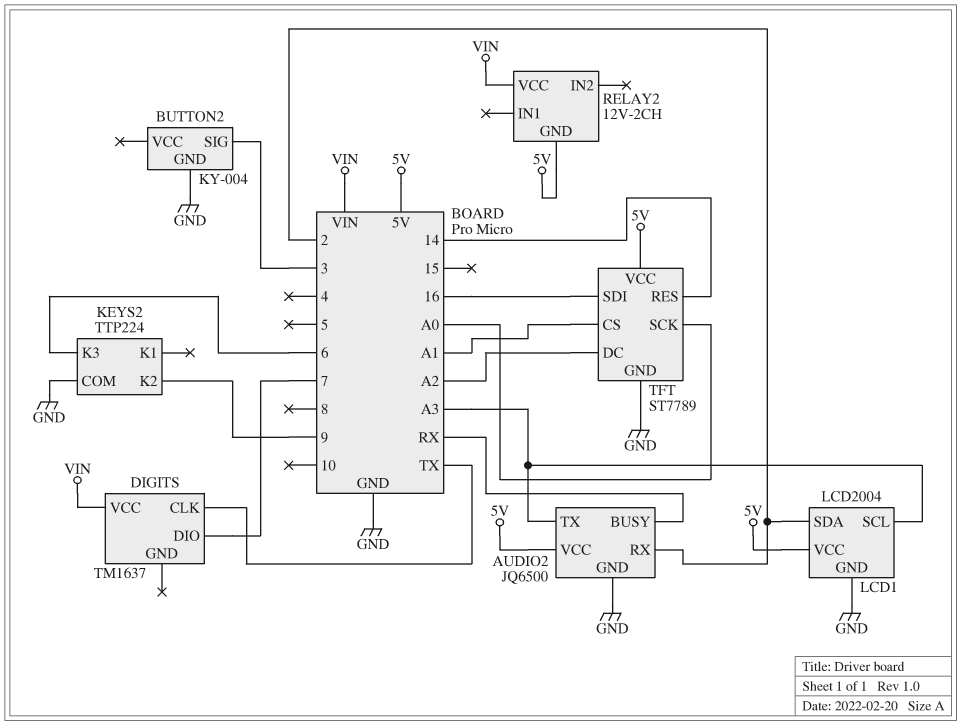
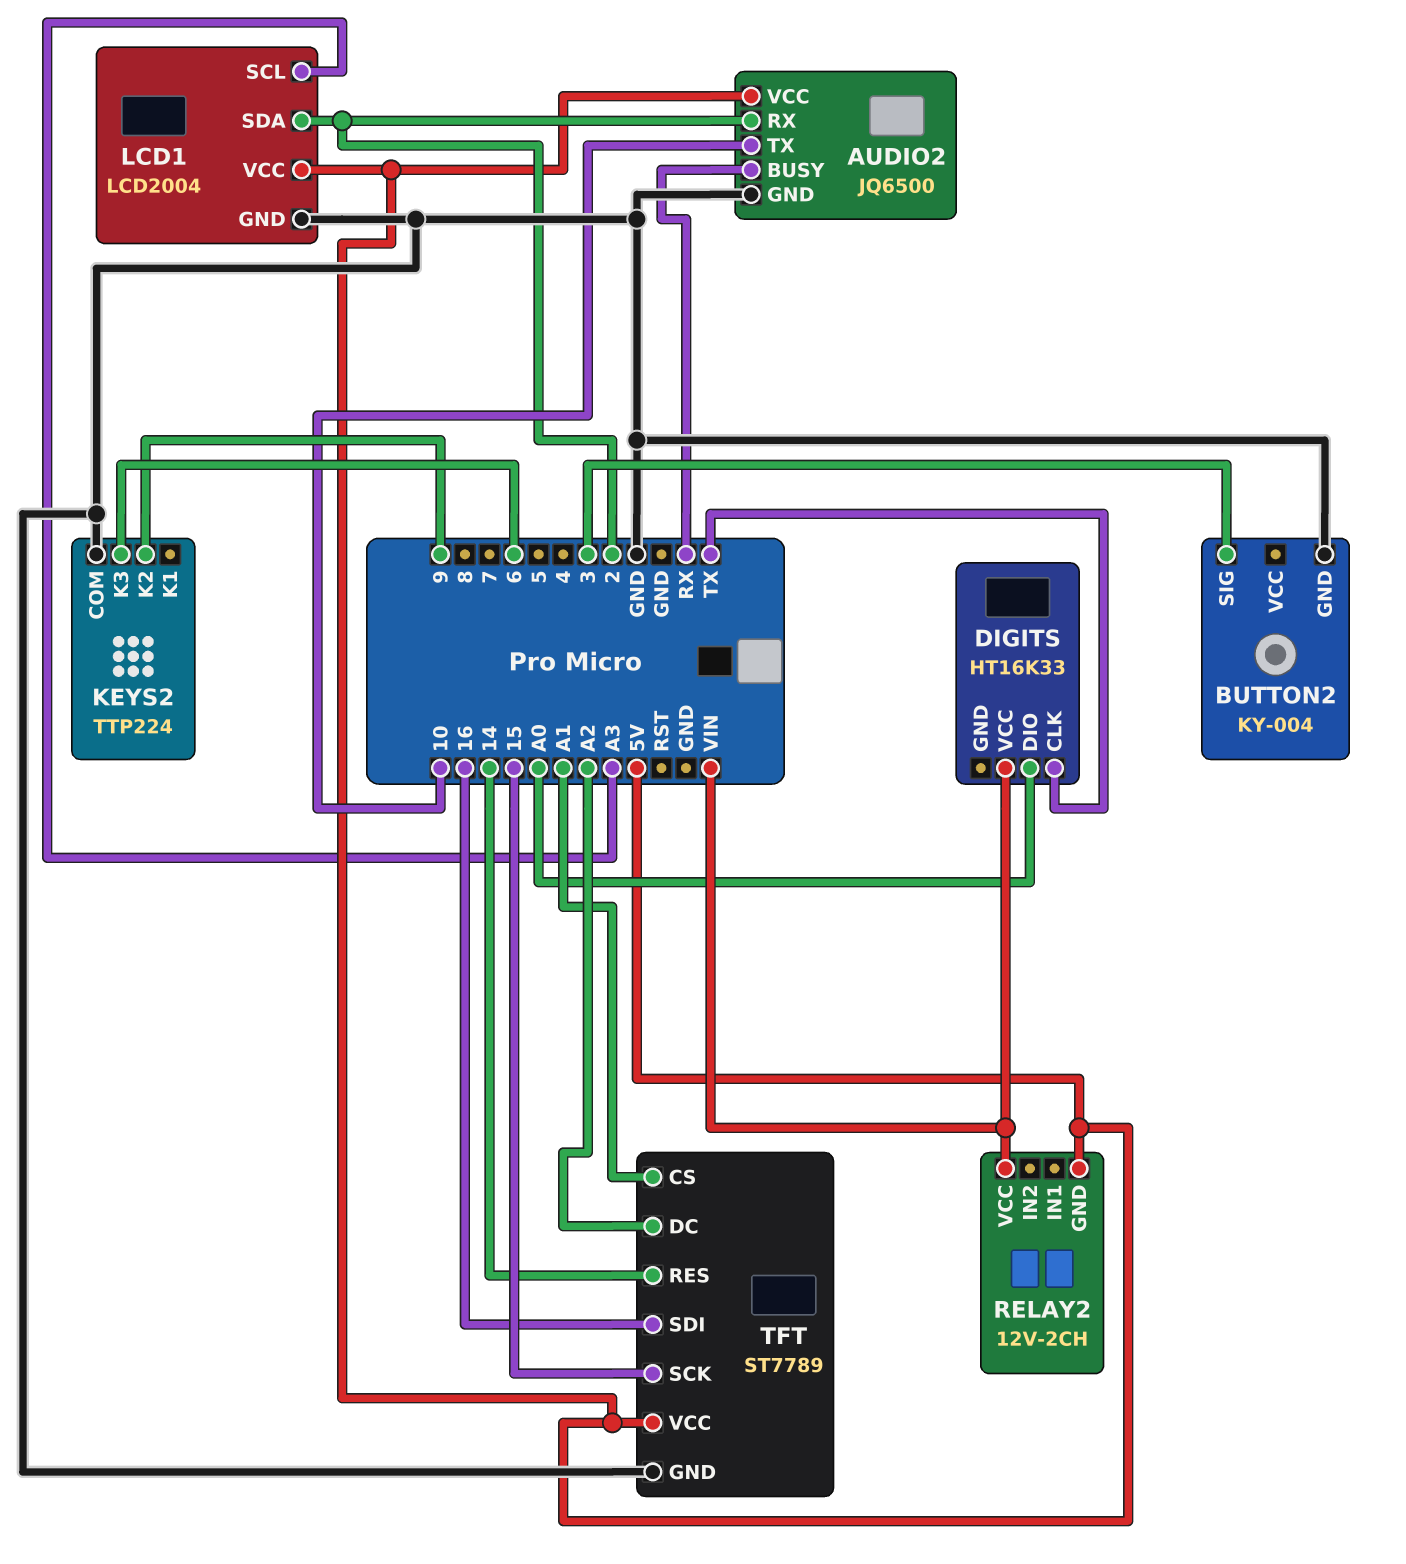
AUDIO2 pin TX: A3 -> 10
DIGITS: TM1637 -> HT16K33
DIGITS pin DIO: 7 -> A0
TFT pin SCK: A0 -> 15

